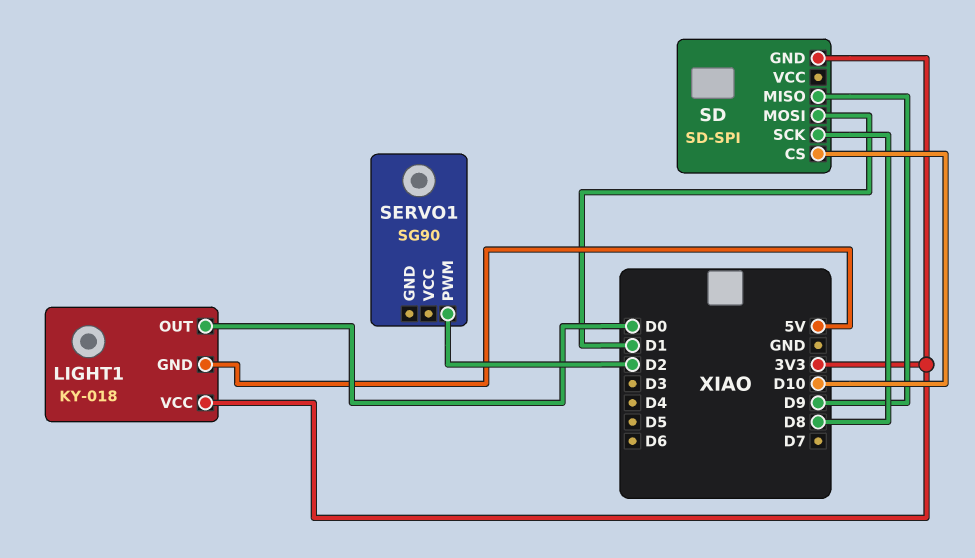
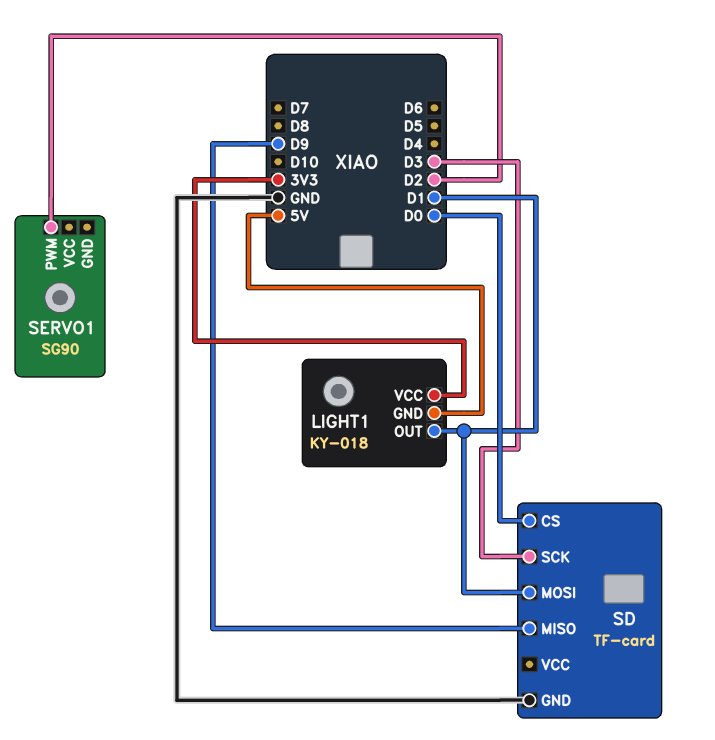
LIGHT1 pin OUT: D0 -> D1
SD: SD-SPI -> TF-card
SD pin CS: D10 -> D0
SD pin GND: 3V3 -> GND
SD pin SCK: D8 -> D3

